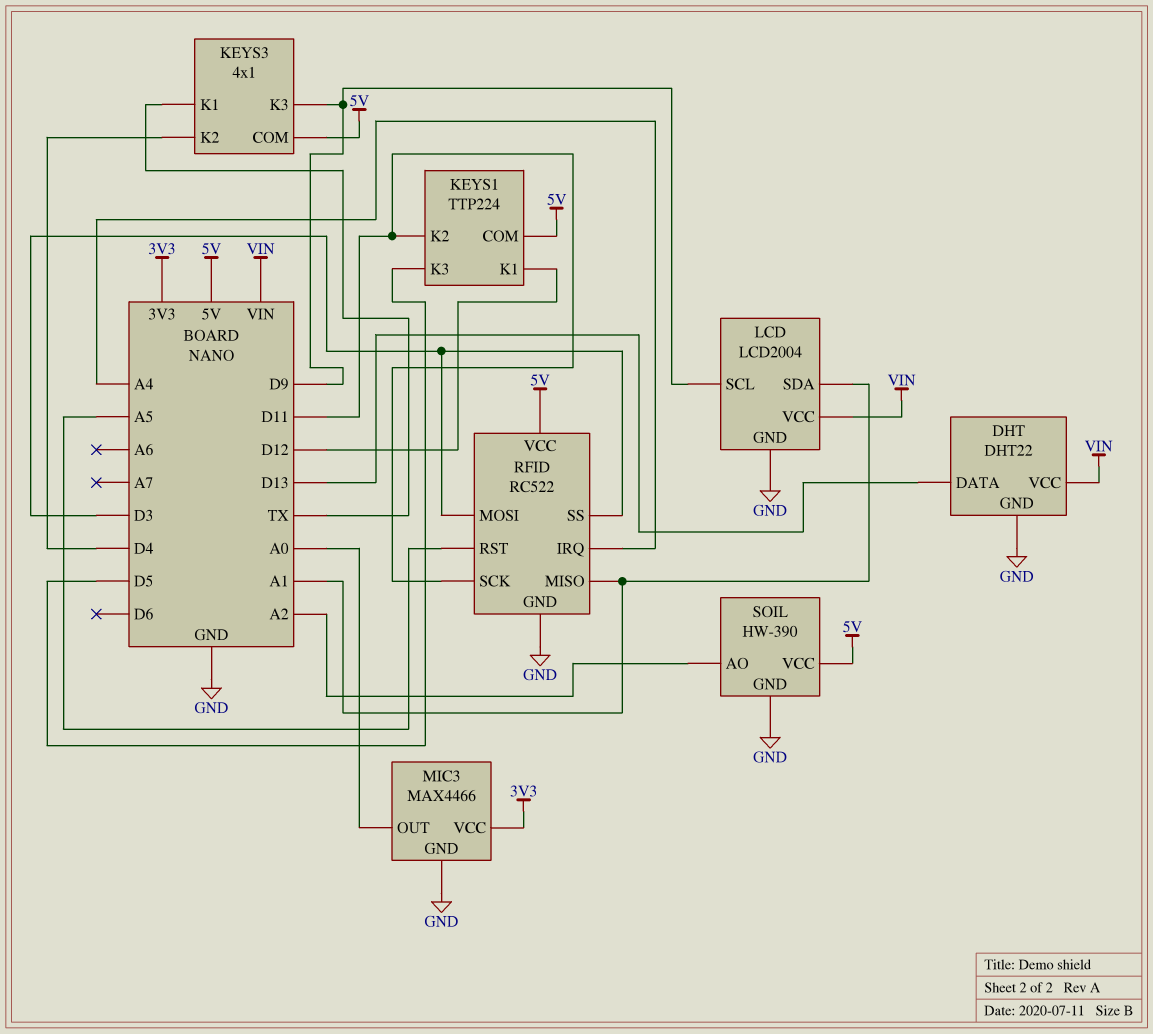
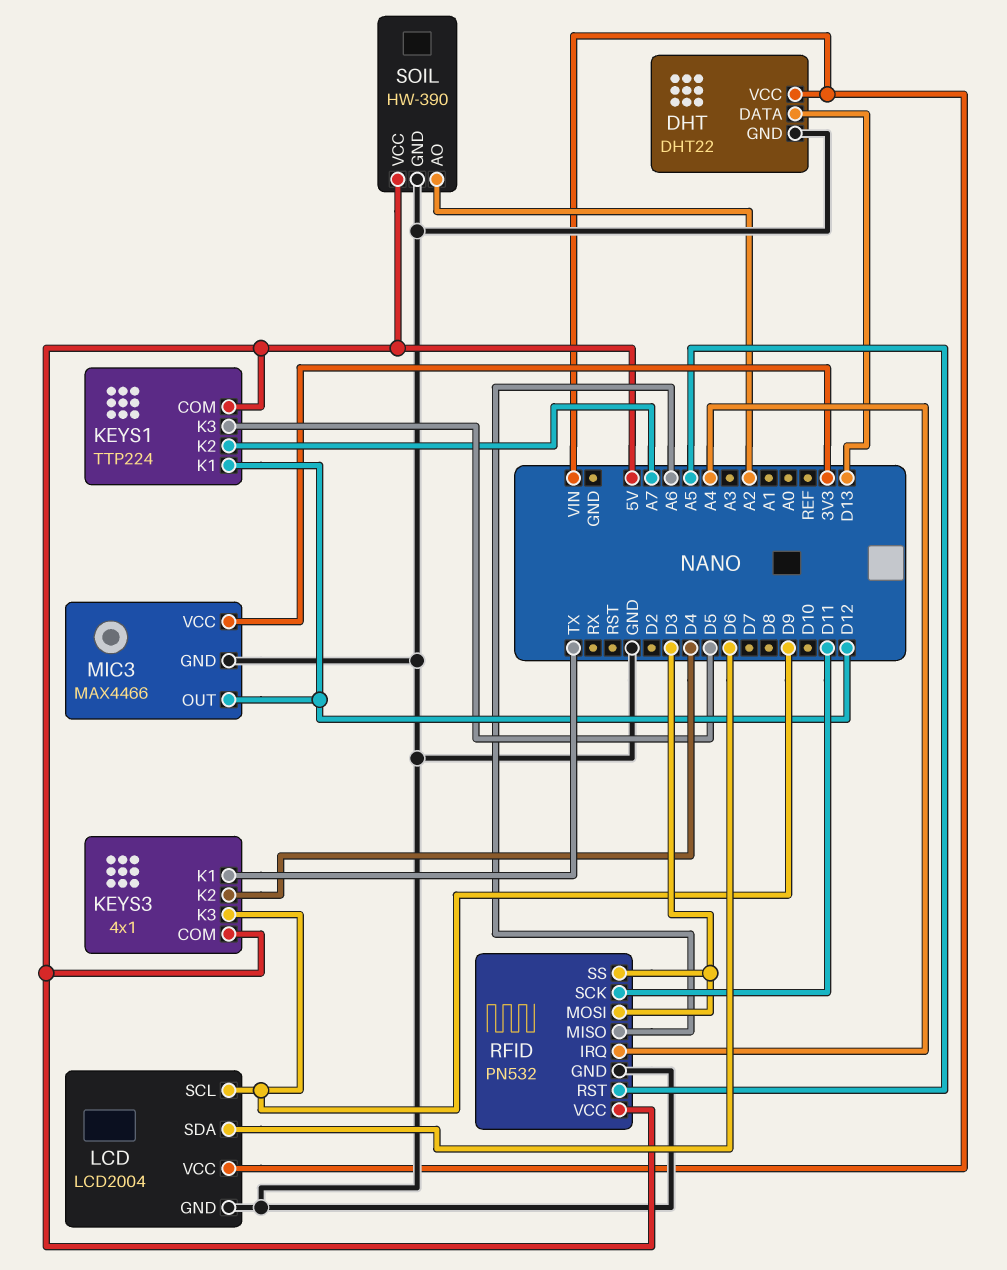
KEYS1 pin K2: D11 -> A7
LCD pin SDA: A1 -> D6
MIC3 pin OUT: A0 -> D12
RFID: RC522 -> PN532
RFID pin MISO: A1 -> A6

